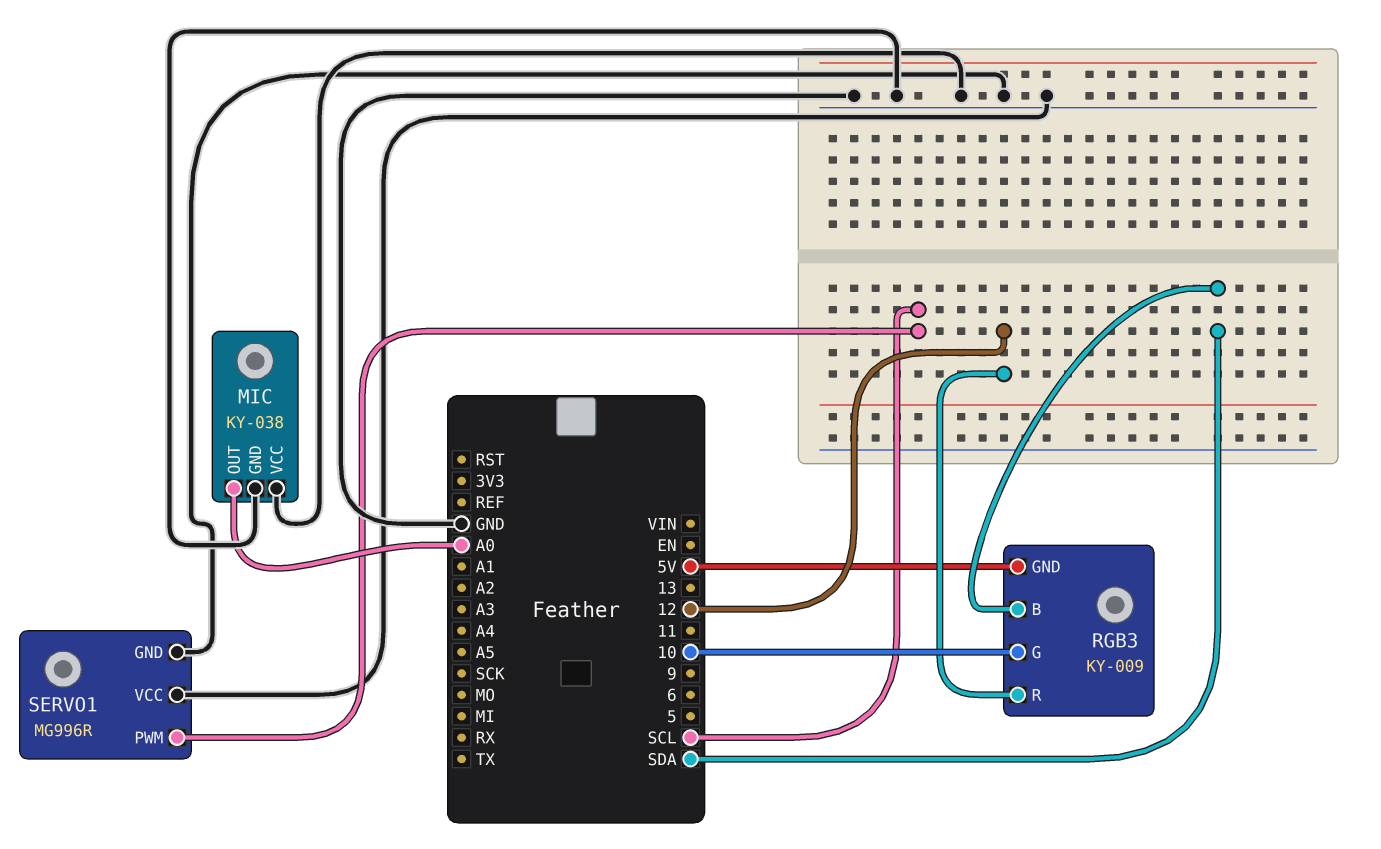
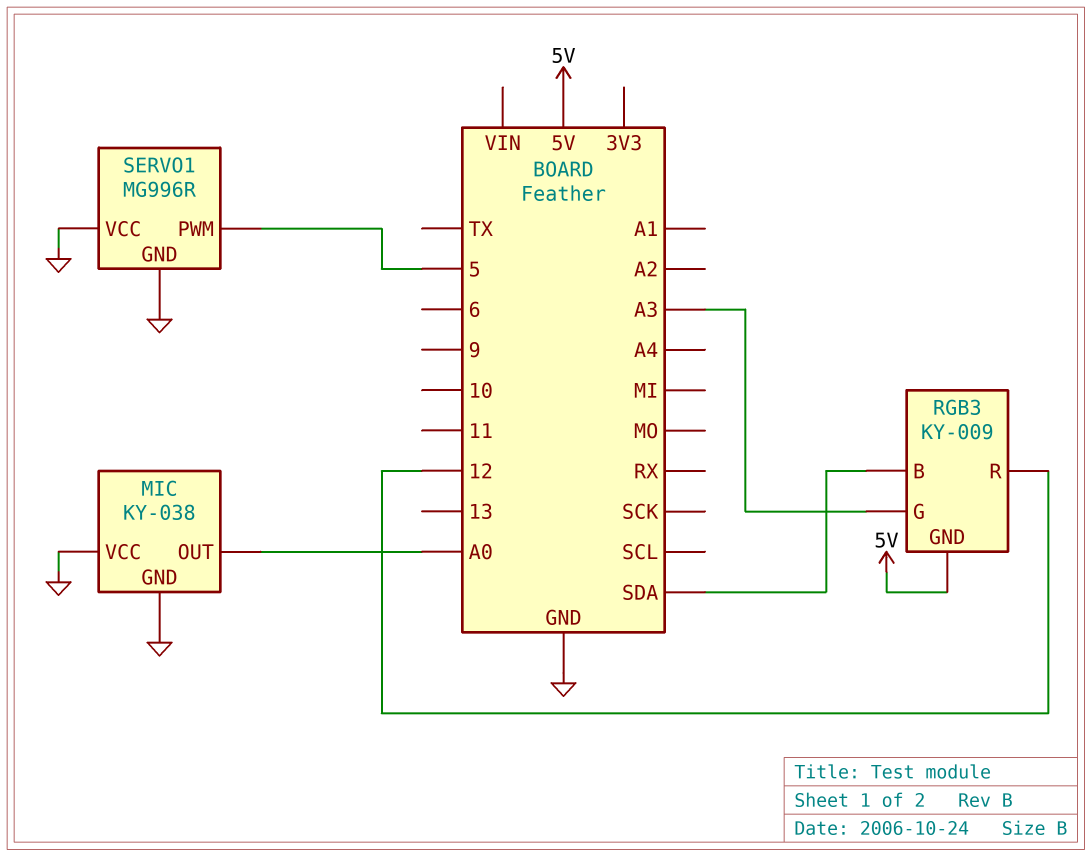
RGB3 pin G: 10 -> A3
SERVO1 pin PWM: SCL -> 5

